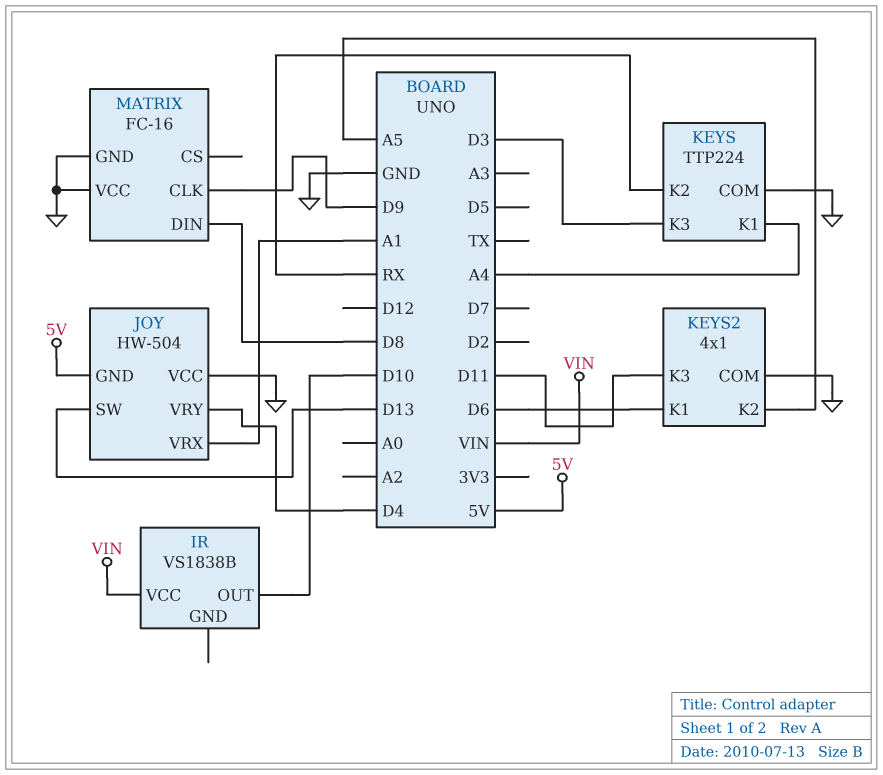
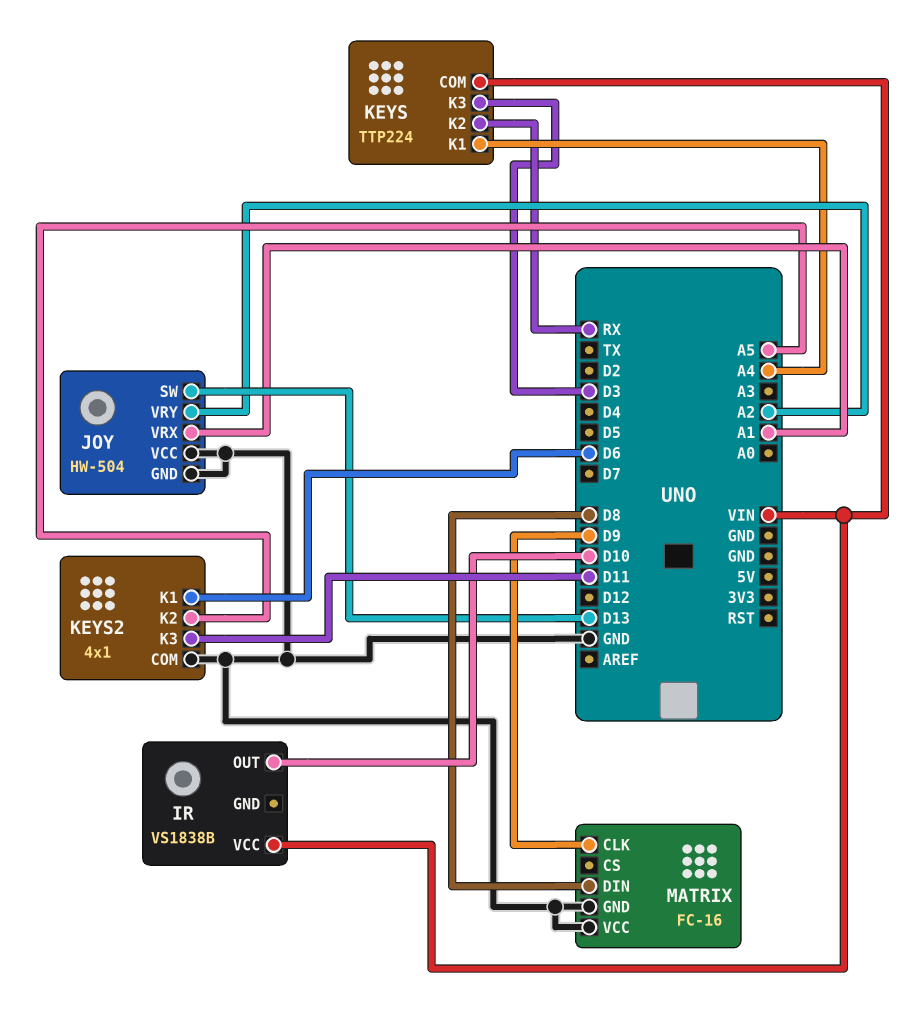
JOY pin GND: 5V -> GND
JOY pin VRY: D4 -> A2
KEYS pin COM: GND -> VIN

